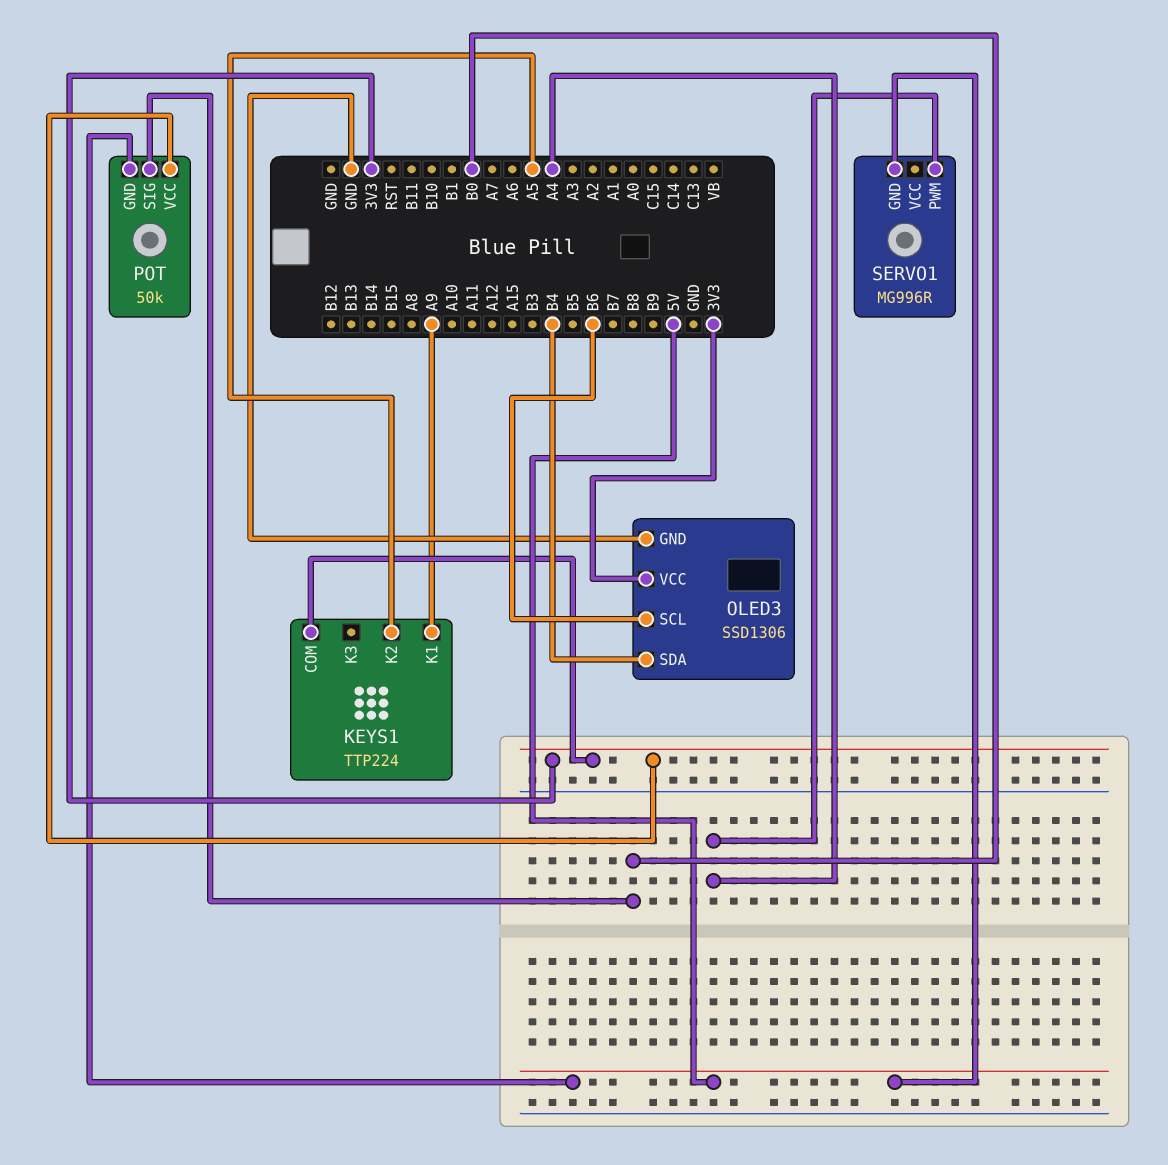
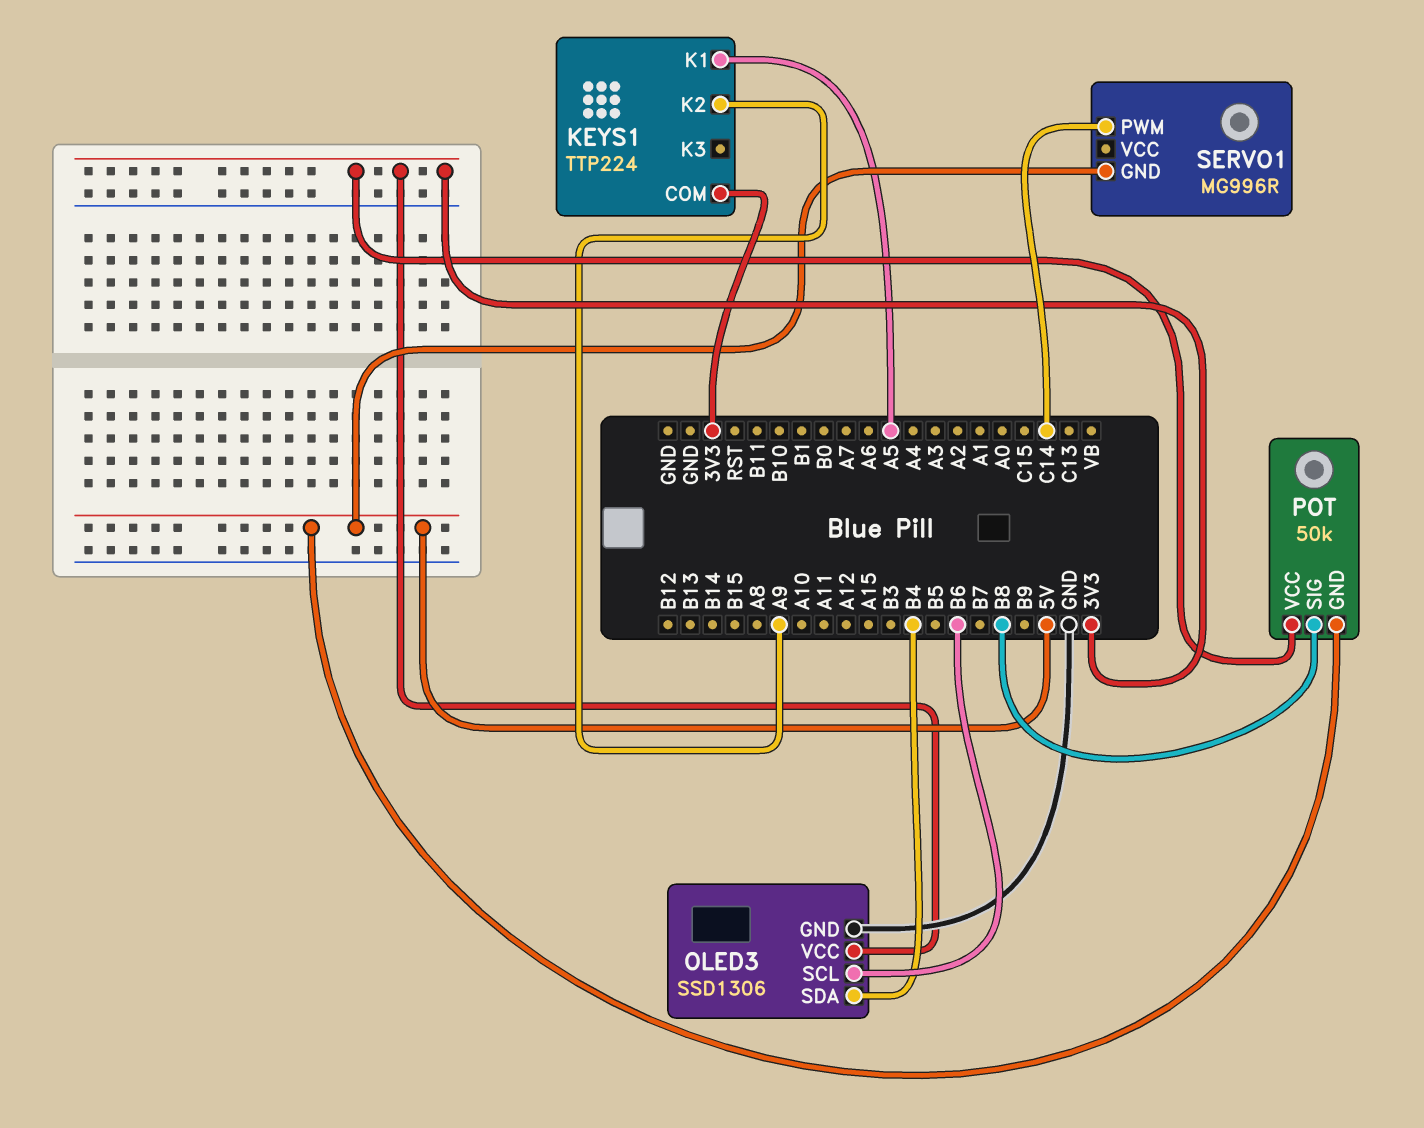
KEYS1 pin K1: A9 -> A5
KEYS1 pin K2: A5 -> A9
POT pin SIG: B0 -> B8
SERVO1 pin PWM: A4 -> C14

